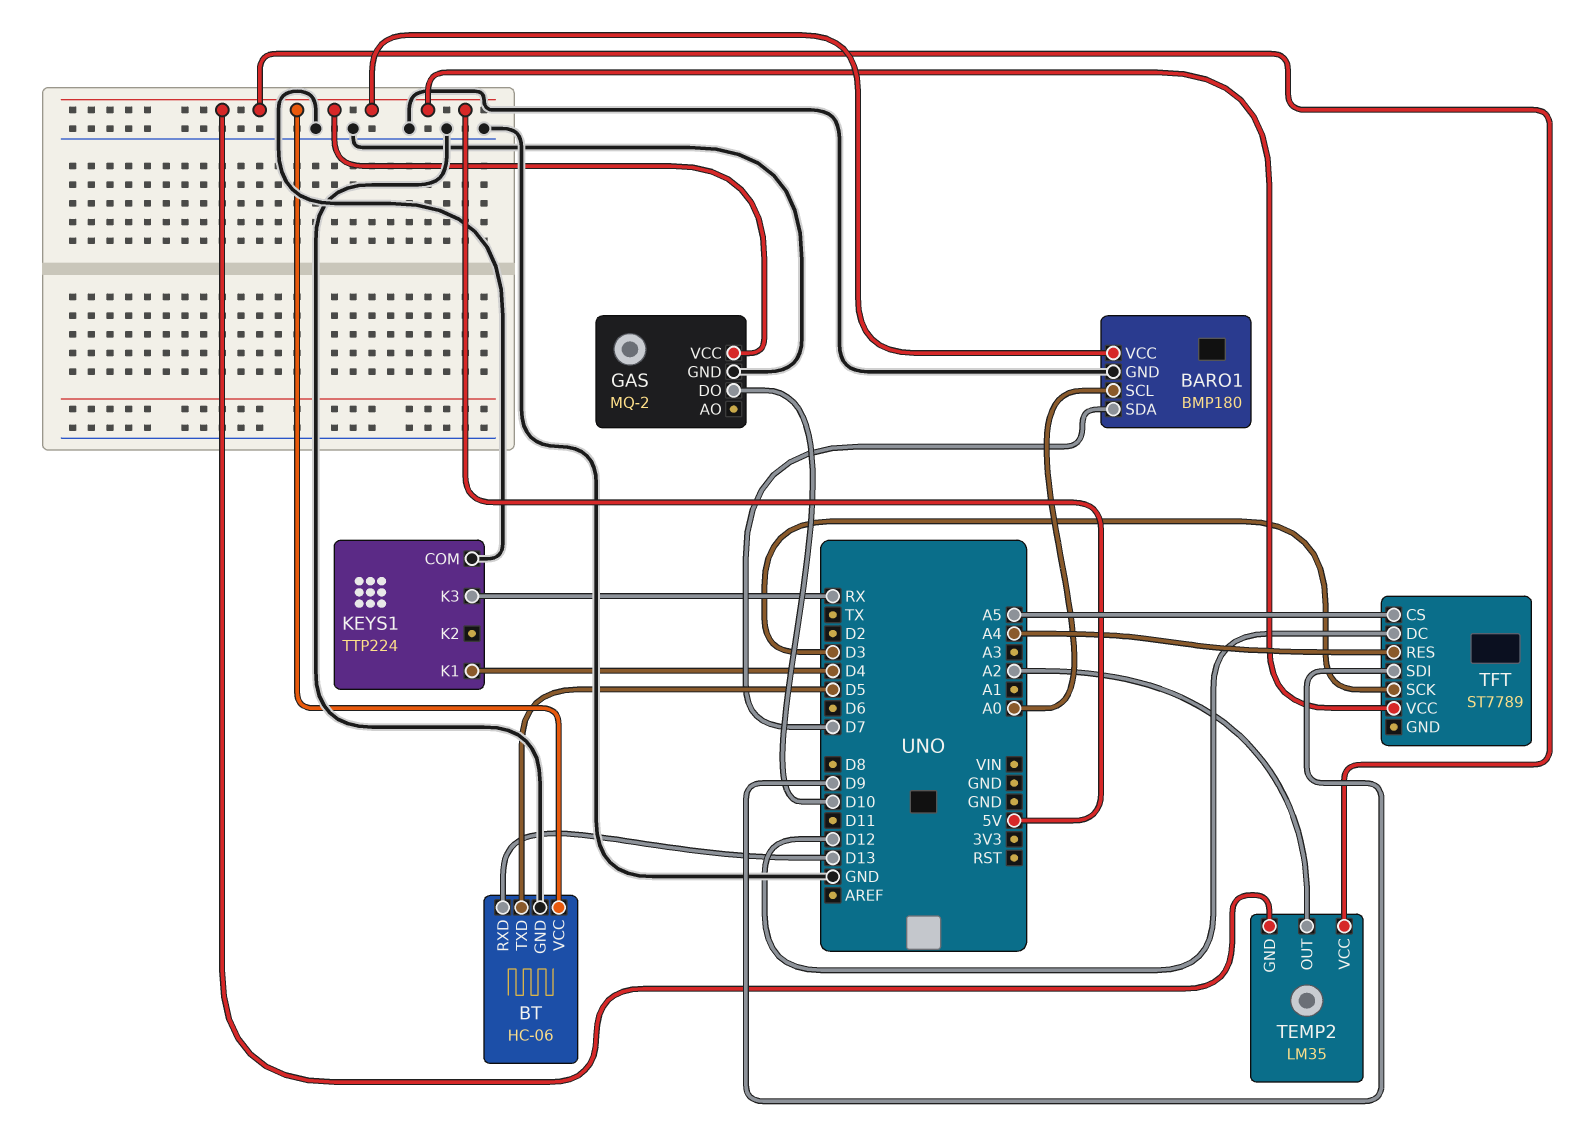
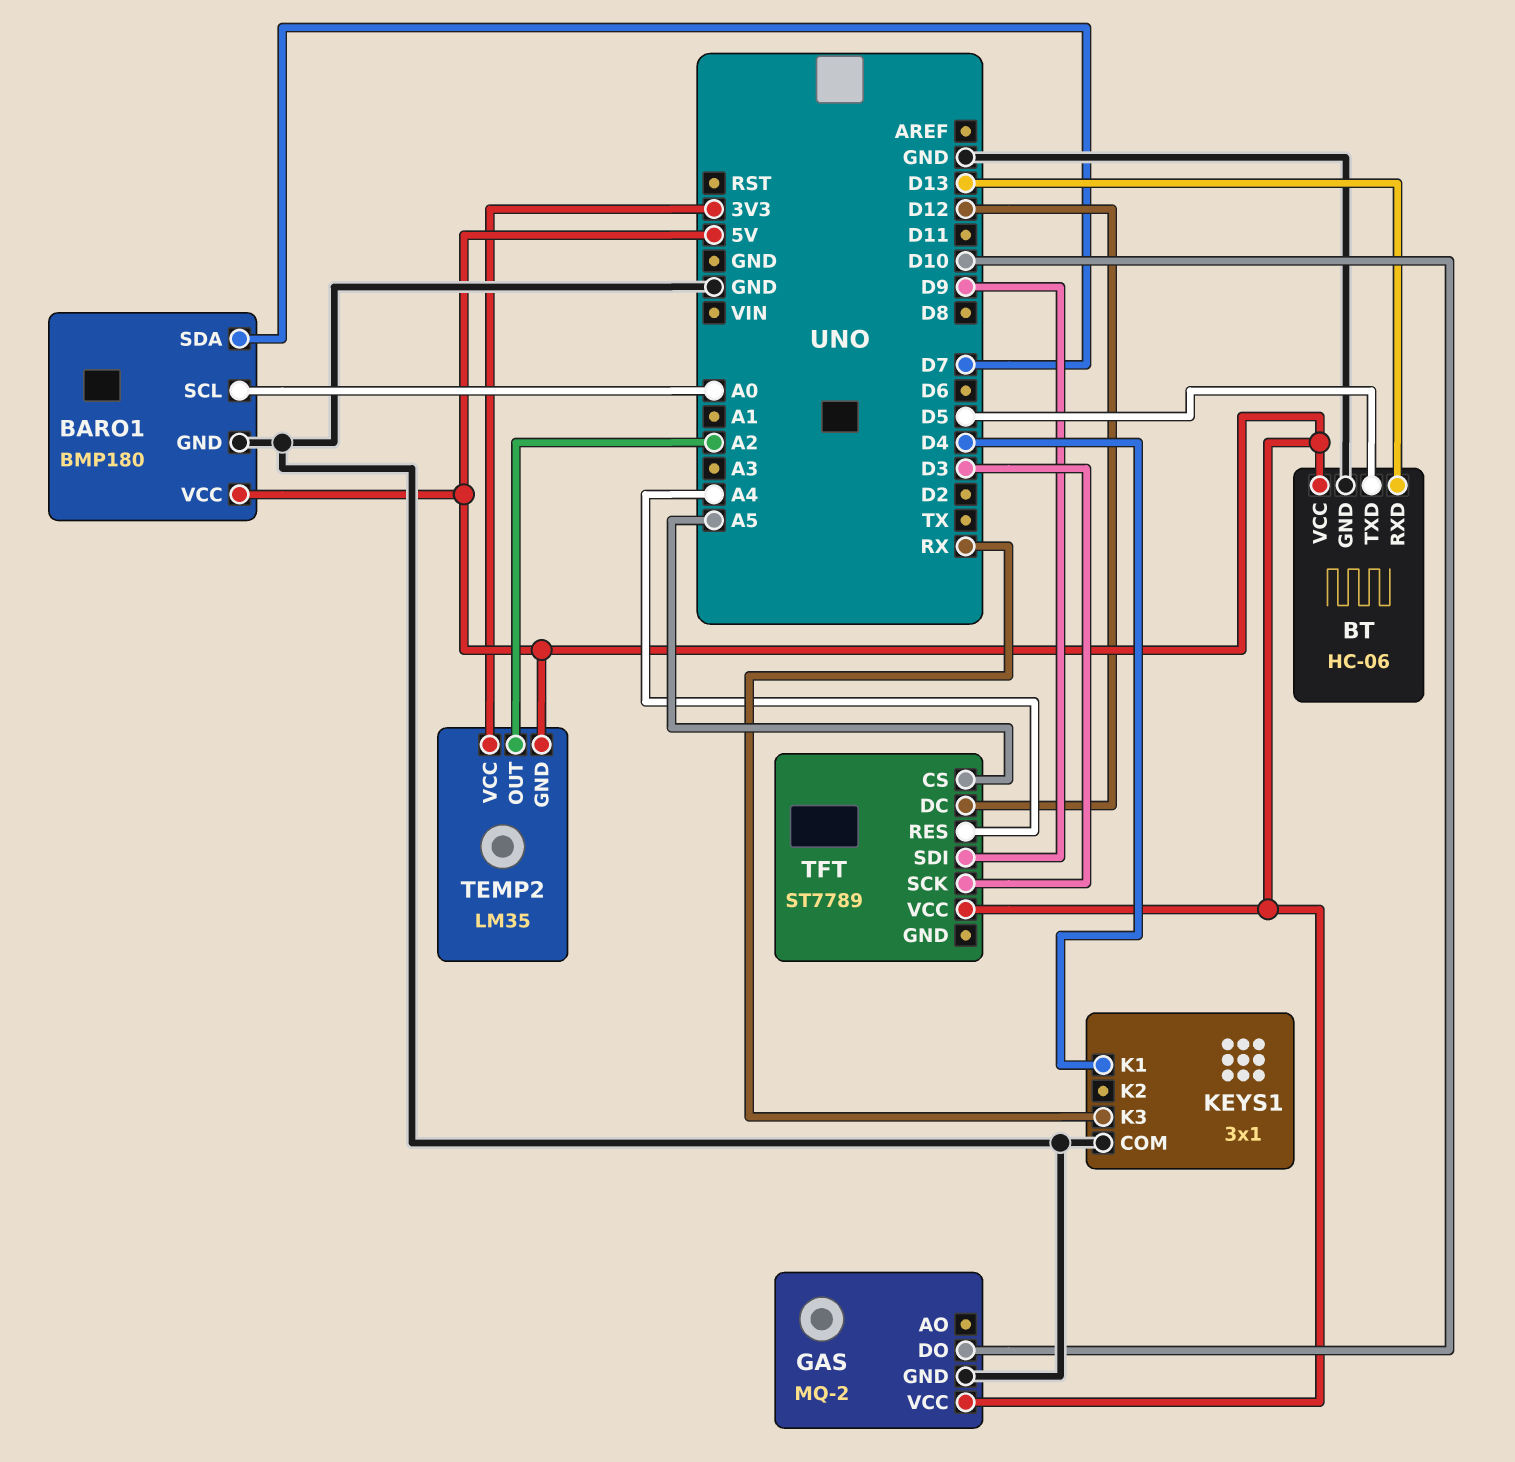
KEYS1: TTP224 -> 3x1
TEMP2 pin VCC: 5V -> 3V3

